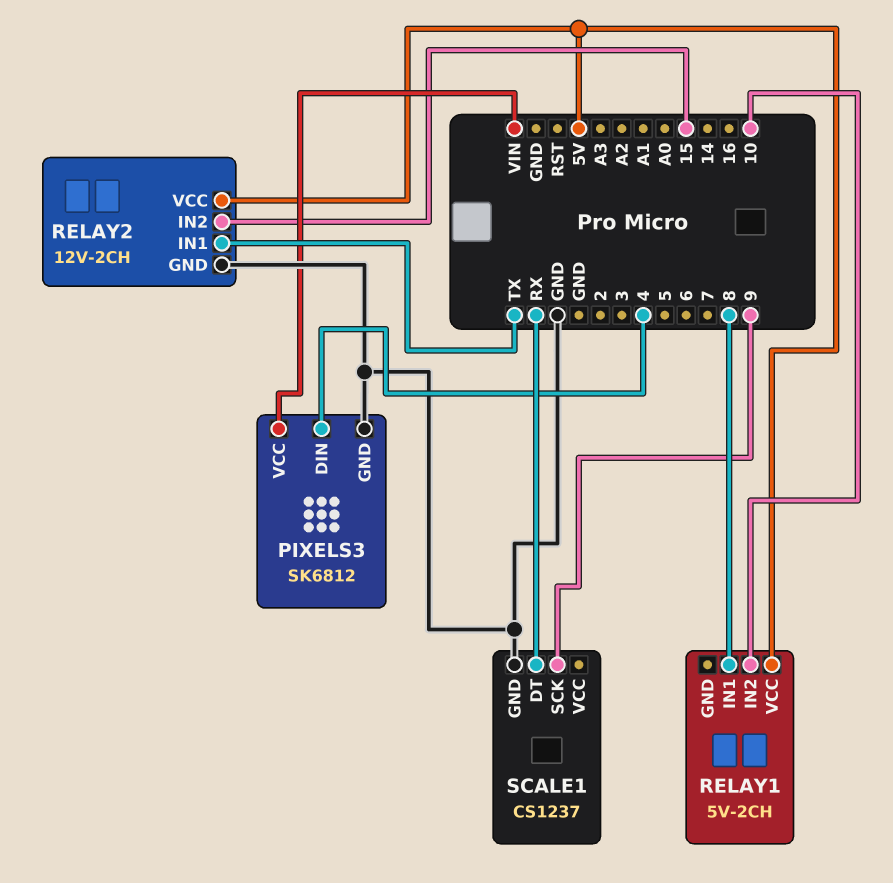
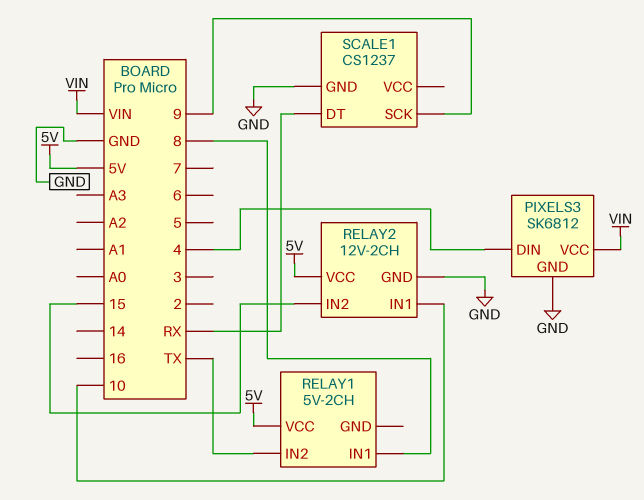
RELAY1 pin IN2: 10 -> TX
RELAY2 pin IN1: TX -> 10

